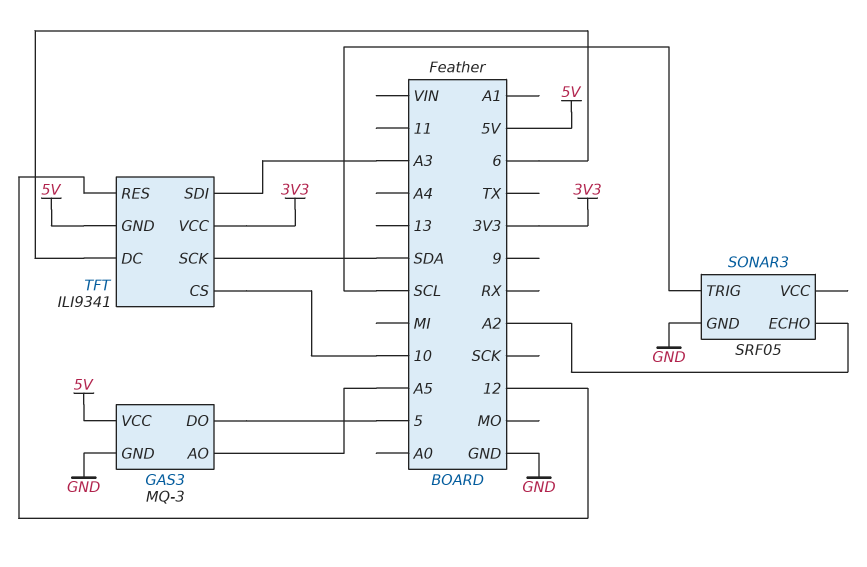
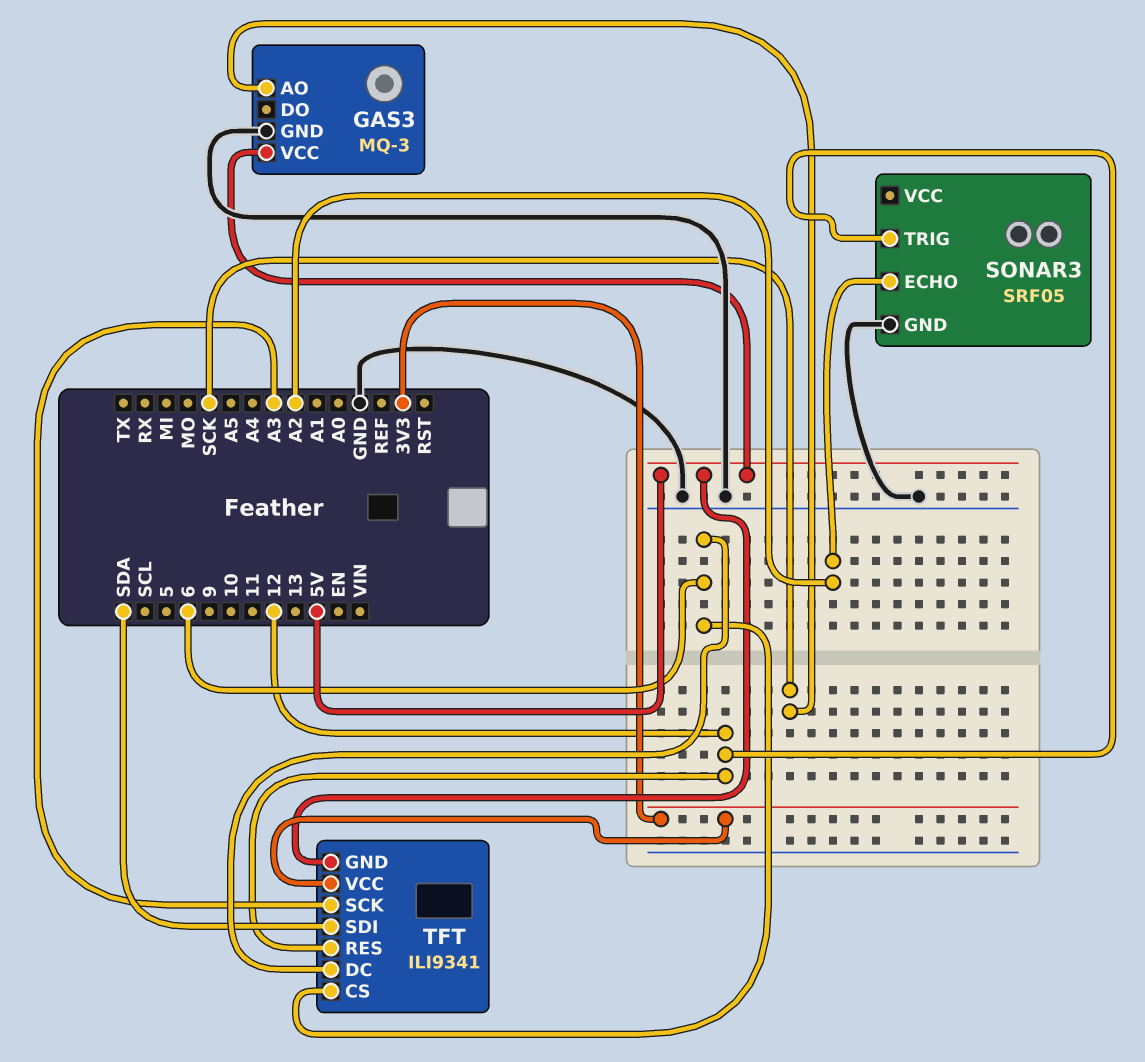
GAS3 pin AO: A5 -> SCK
GAS3 pin DO: 5 -> none
SONAR3 pin TRIG: SCL -> 12
TFT pin CS: 10 -> 6
TFT pin SCK: SDA -> A3
TFT pin SDI: A3 -> SDA

